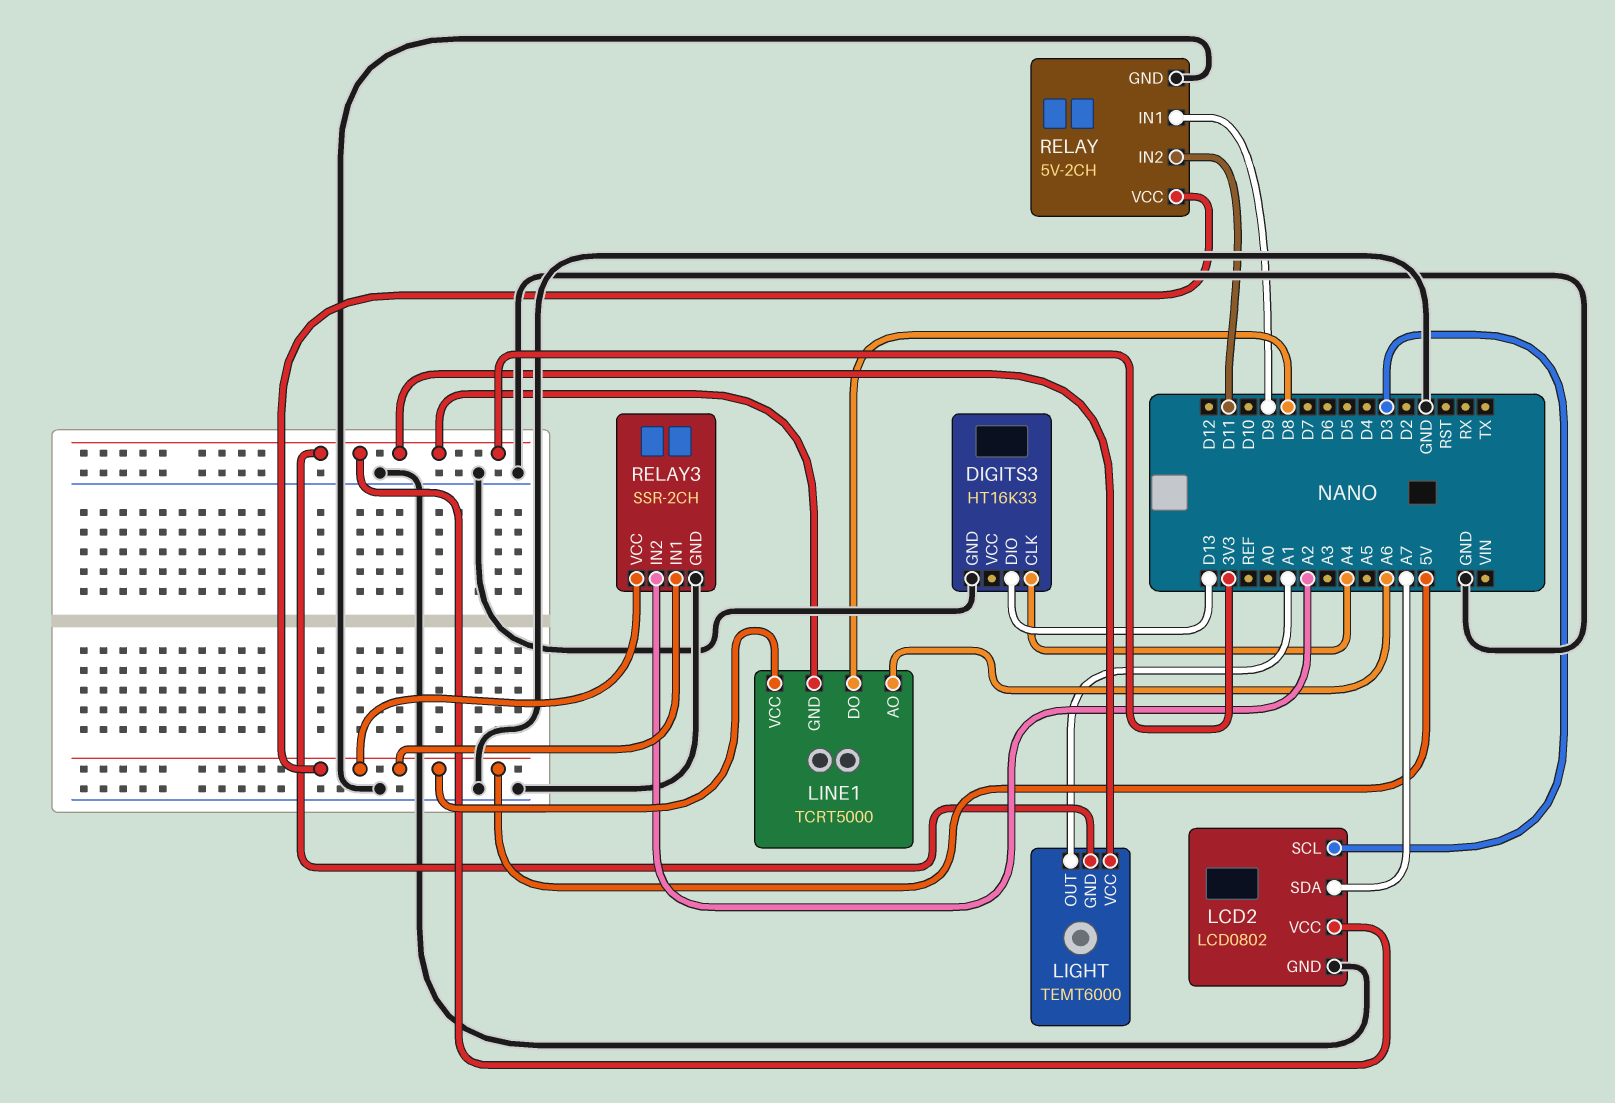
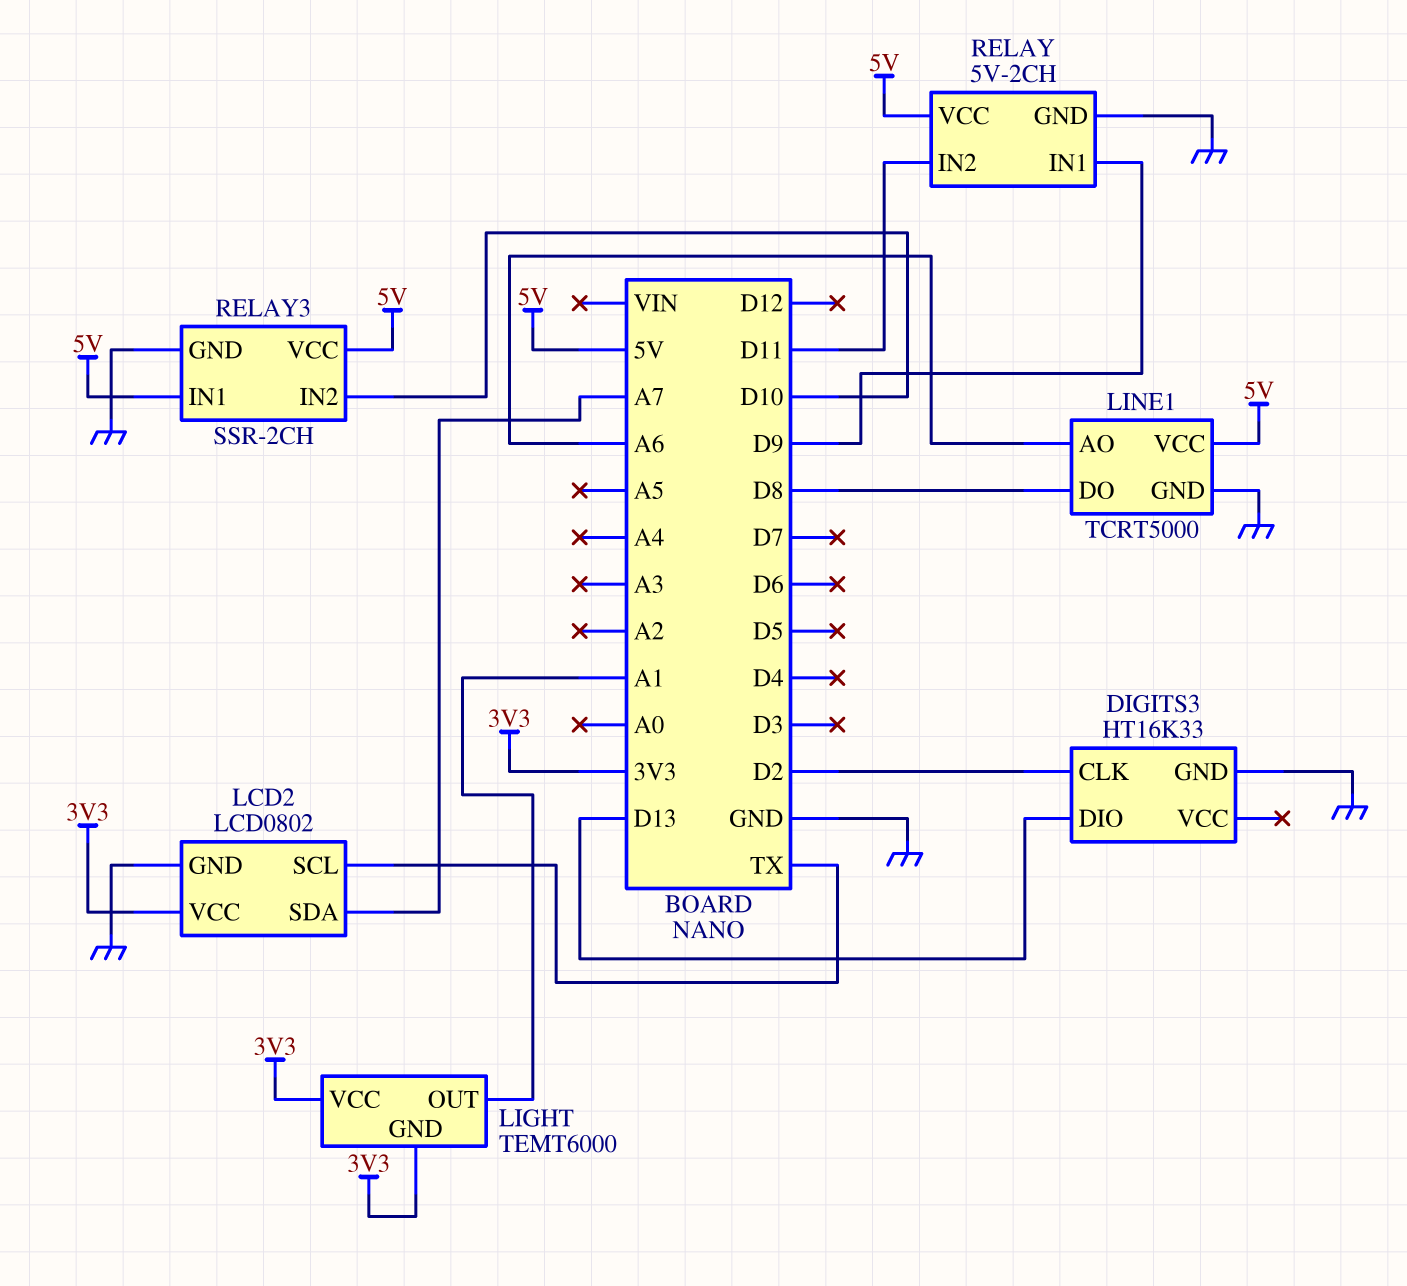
DIGITS3 pin CLK: A4 -> D2
LCD2 pin SCL: D3 -> TX
LINE1 pin GND: 3V3 -> GND
RELAY3 pin IN2: A2 -> D10

